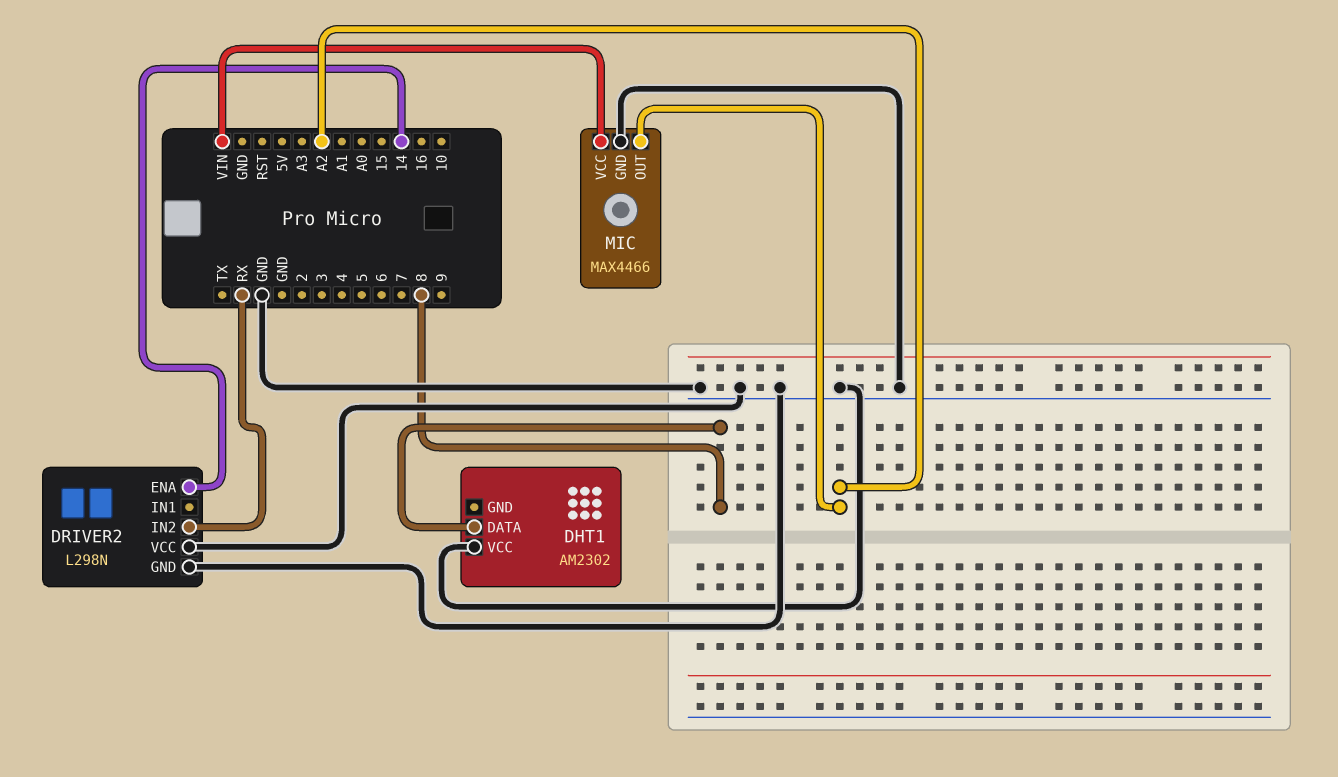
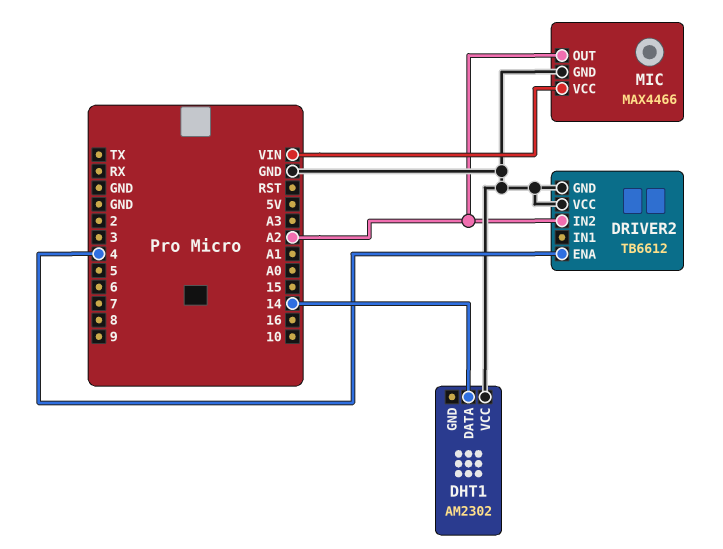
DHT1 pin DATA: 8 -> 14
DRIVER2: L298N -> TB6612
DRIVER2 pin ENA: 14 -> 4
DRIVER2 pin IN2: RX -> A2

